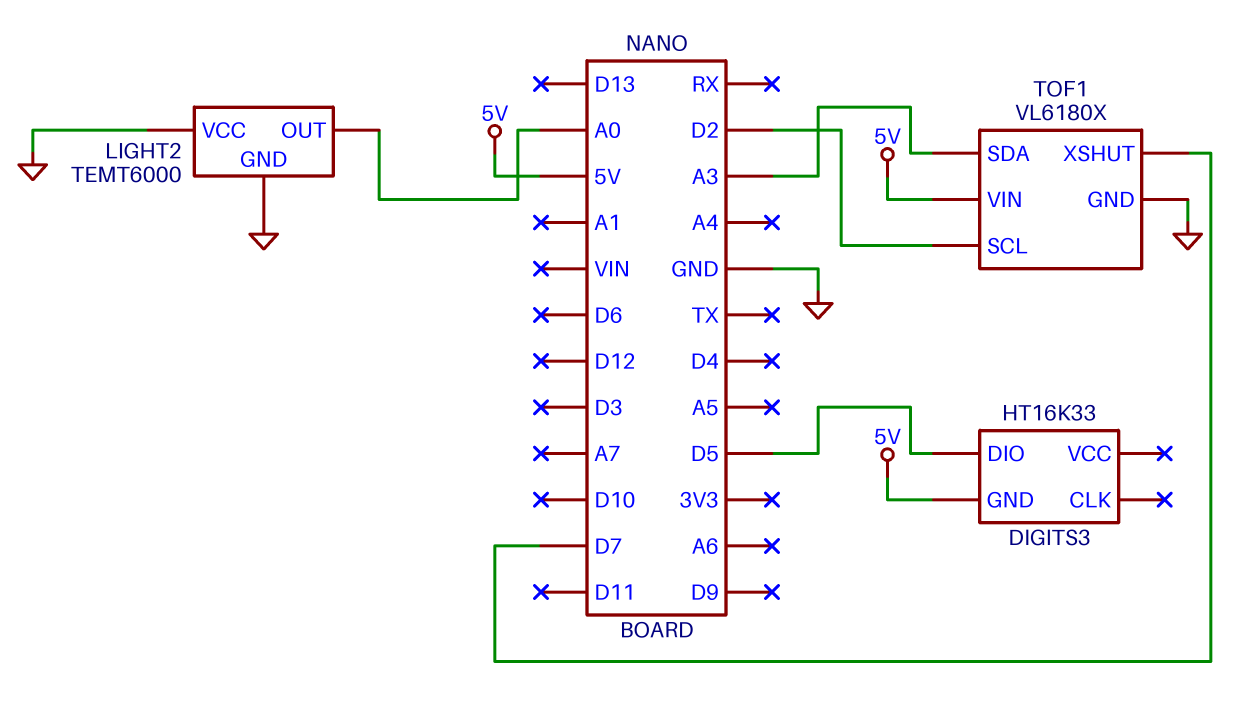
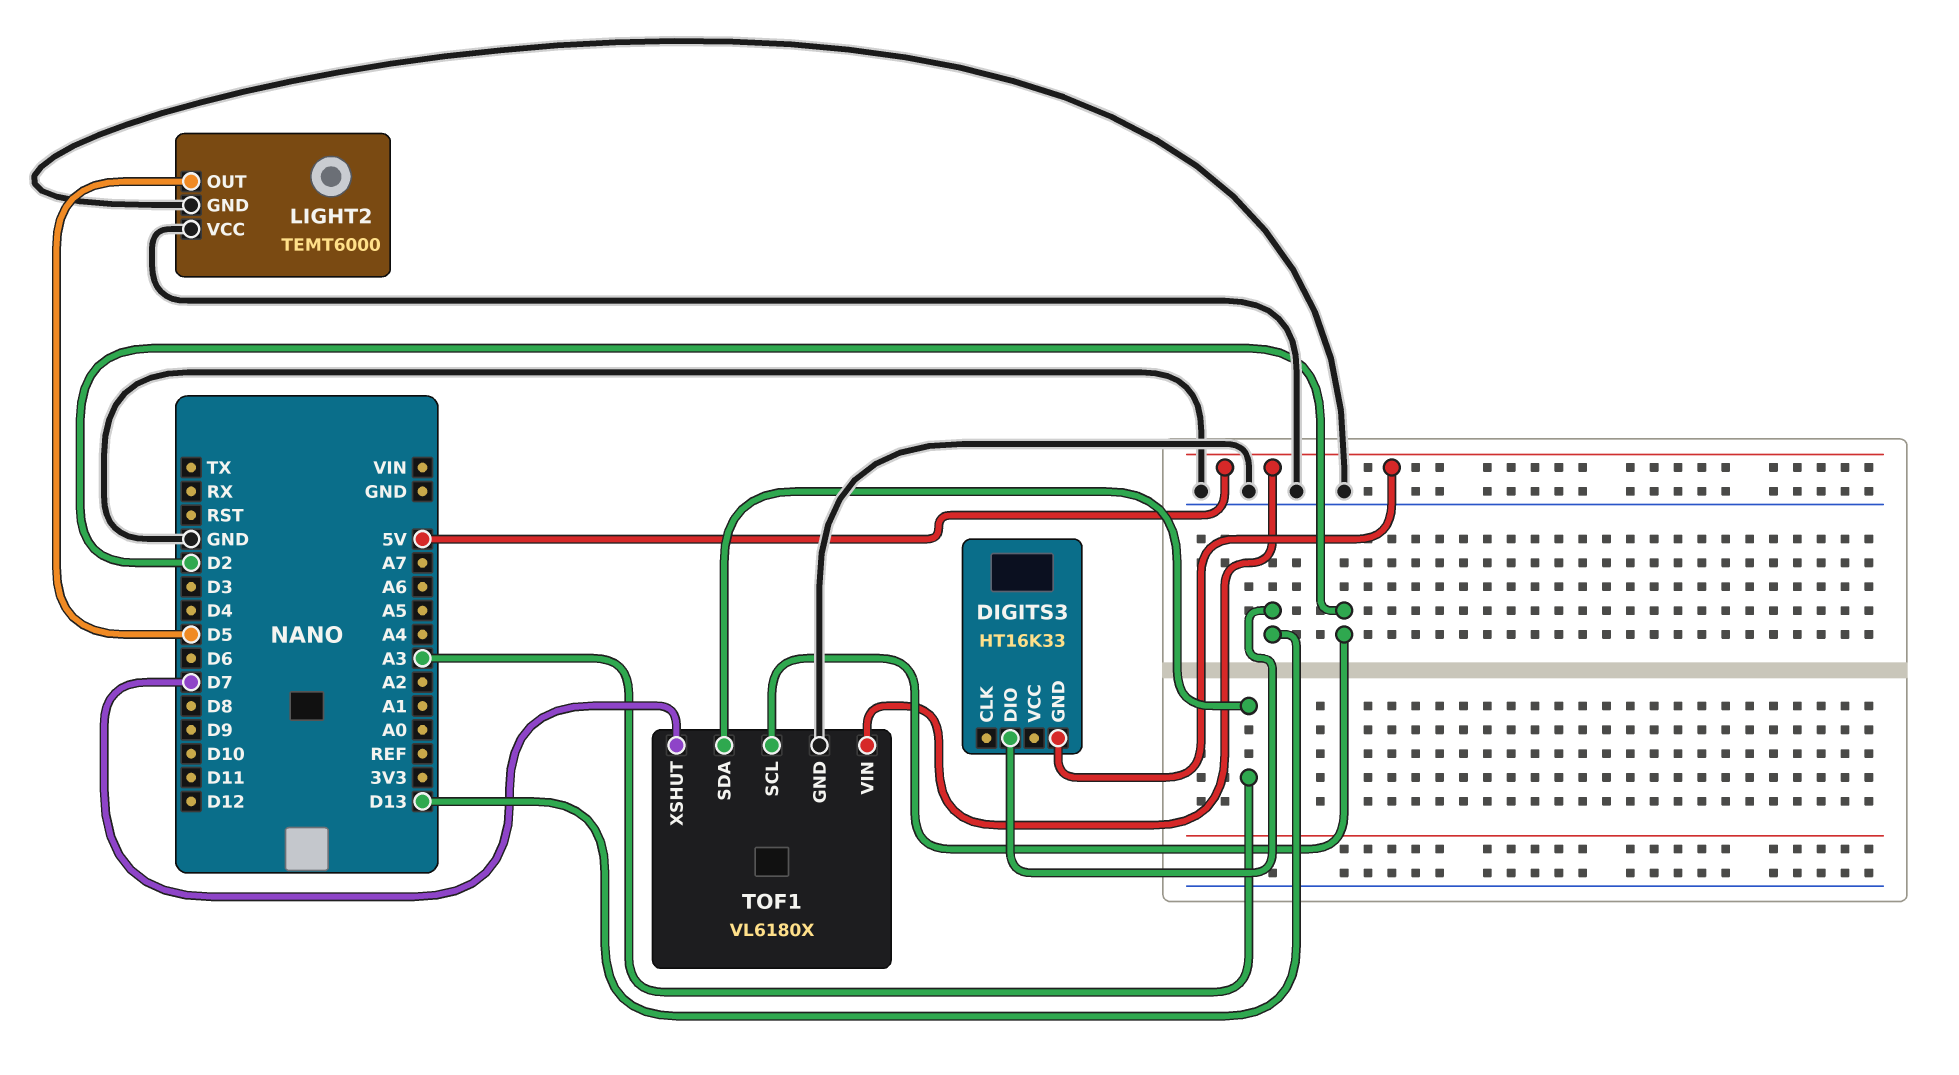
DIGITS3 pin DIO: D5 -> D13
LIGHT2 pin OUT: A0 -> D5

